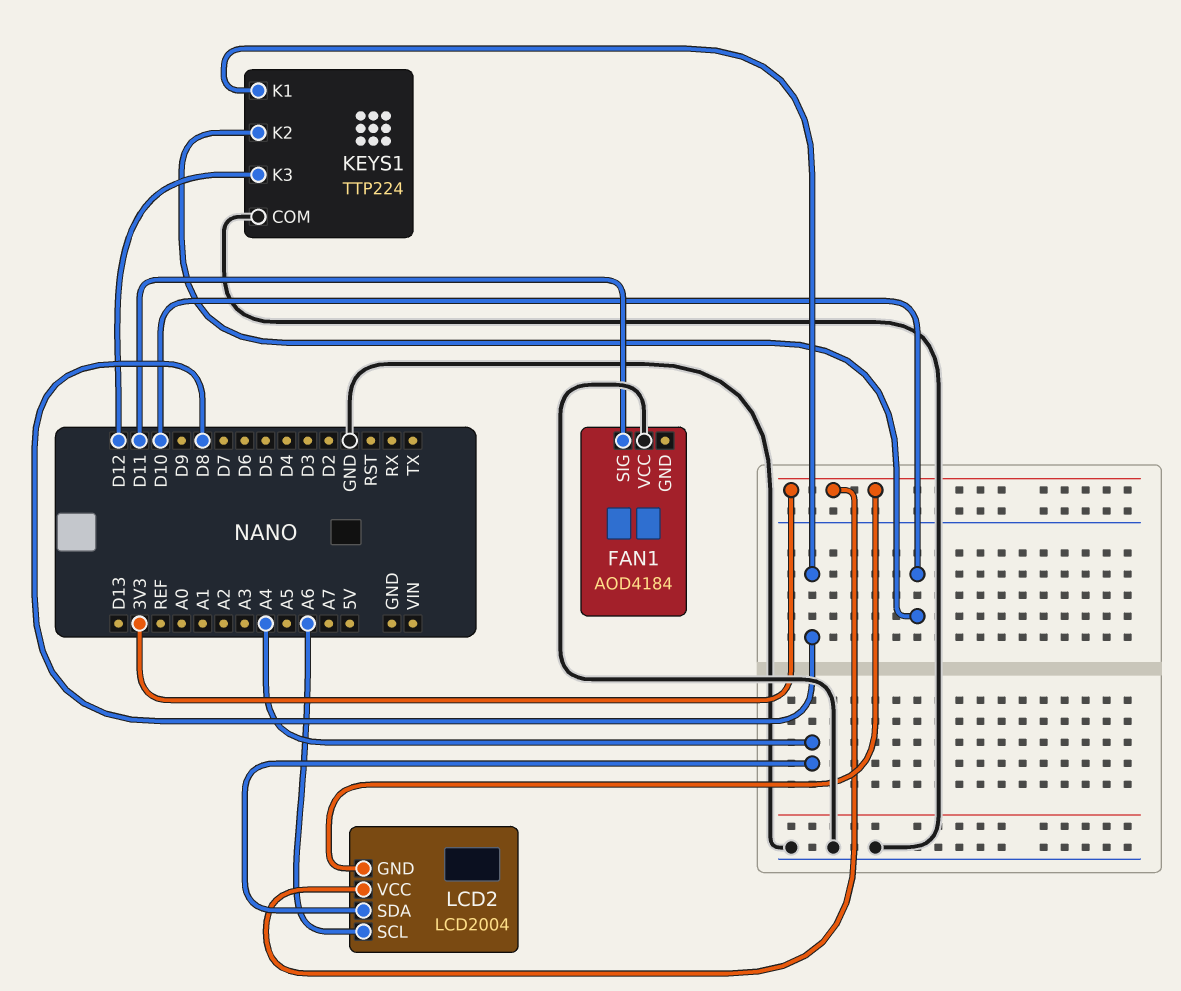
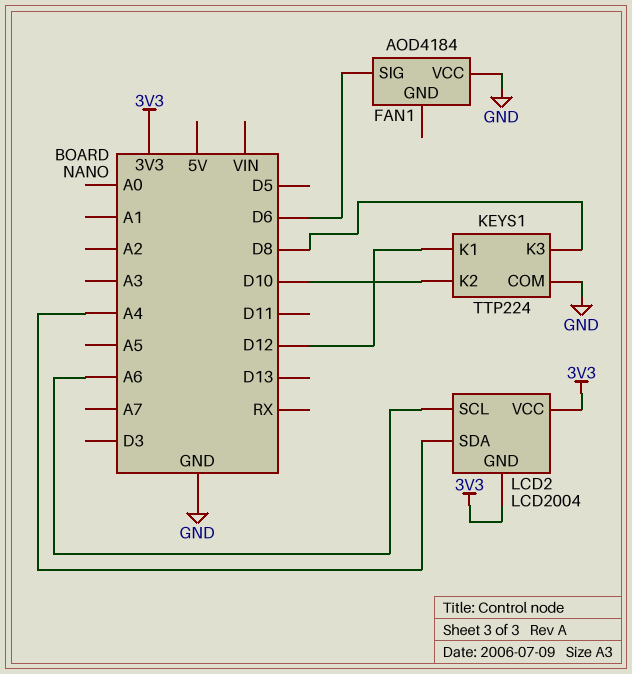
FAN1 pin SIG: D11 -> D6
KEYS1 pin K1: D8 -> D12
KEYS1 pin K3: D12 -> D8

